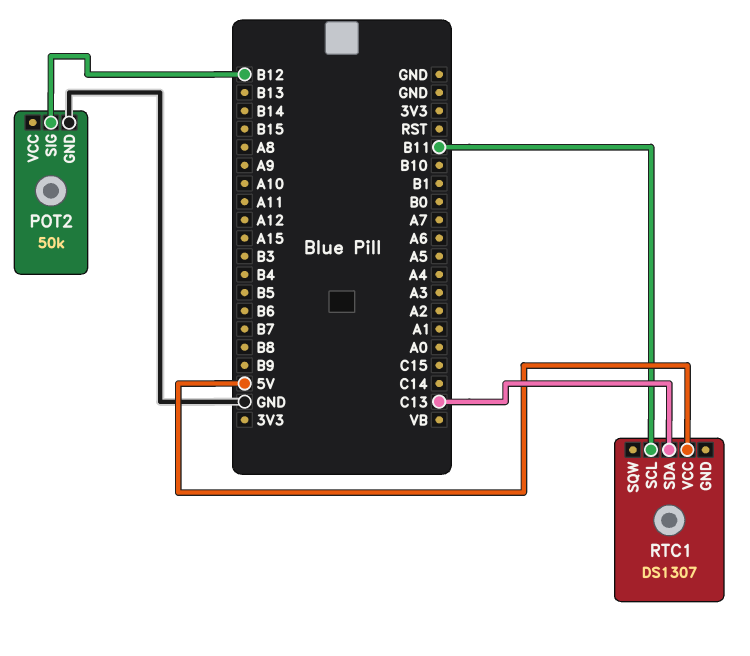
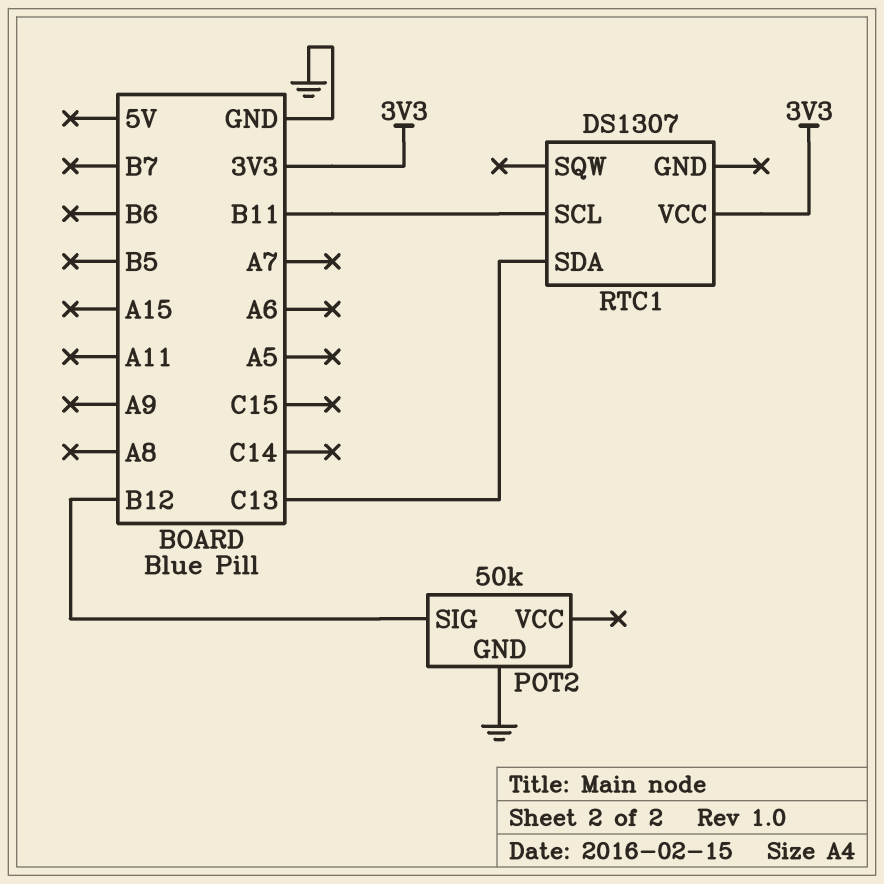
RTC1 pin VCC: 5V -> 3V3

